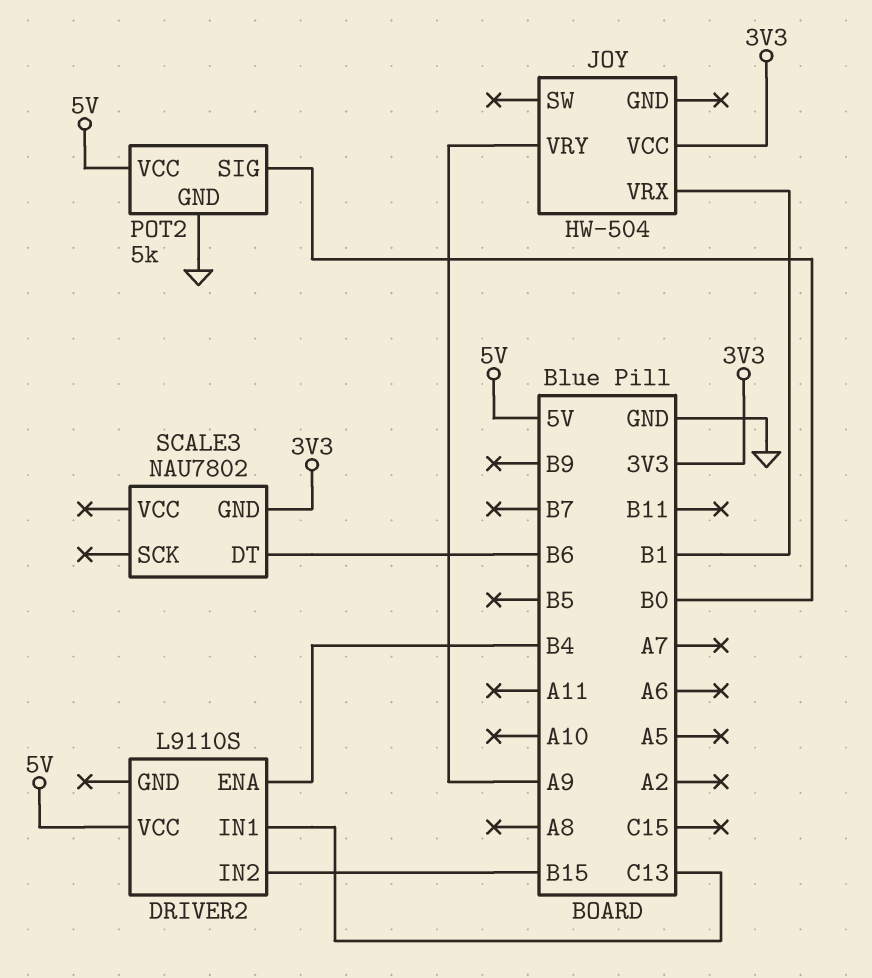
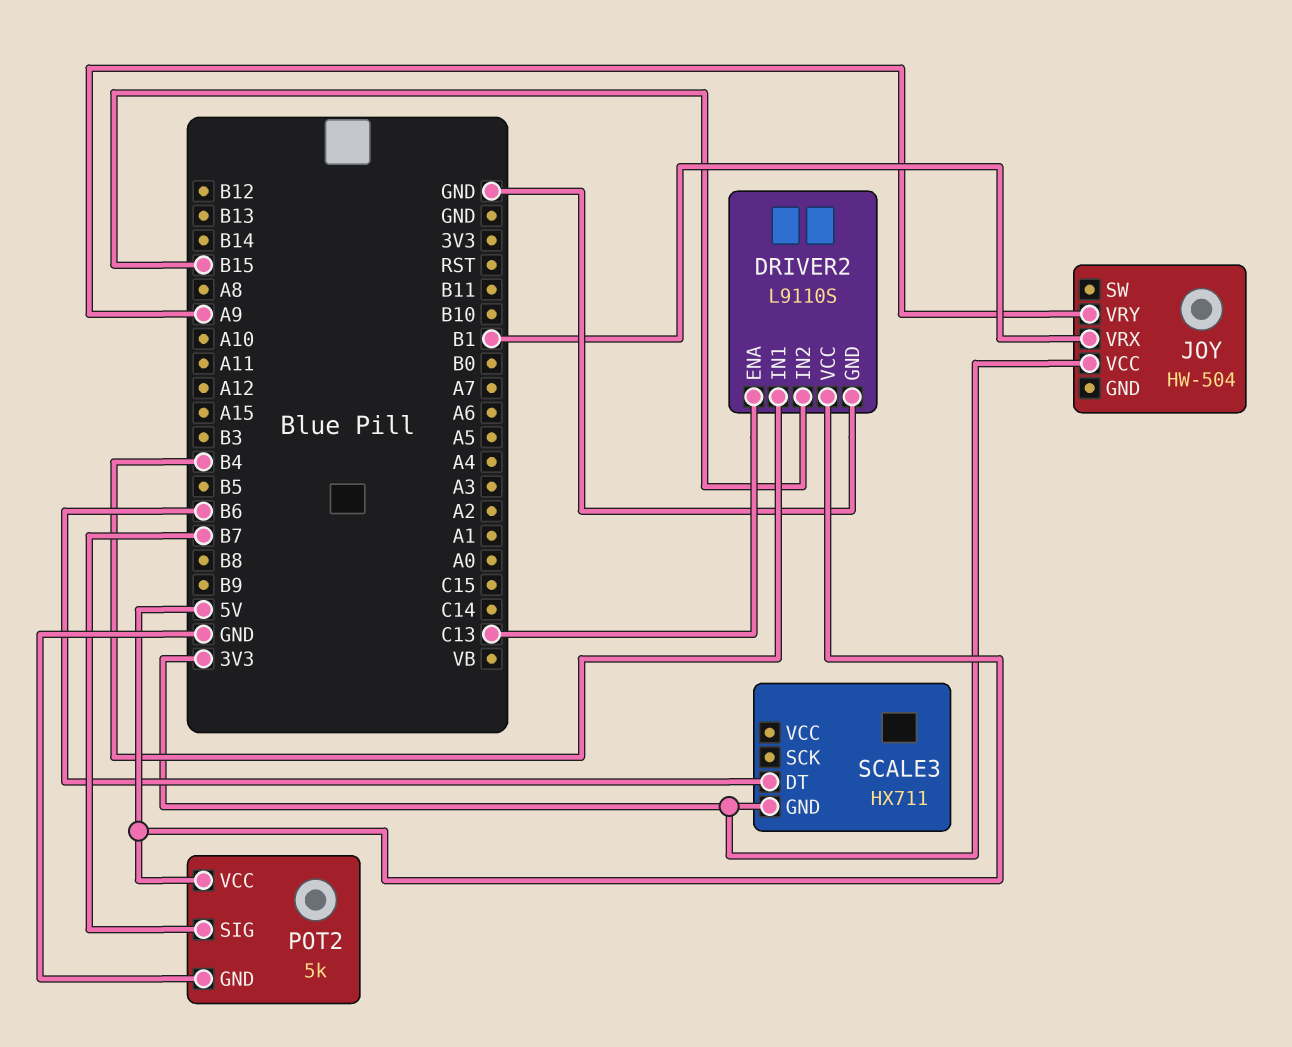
DRIVER2 pin ENA: B4 -> C13
DRIVER2 pin GND: none -> GND
DRIVER2 pin IN1: C13 -> B4
POT2 pin SIG: B0 -> B7
SCALE3: NAU7802 -> HX711

